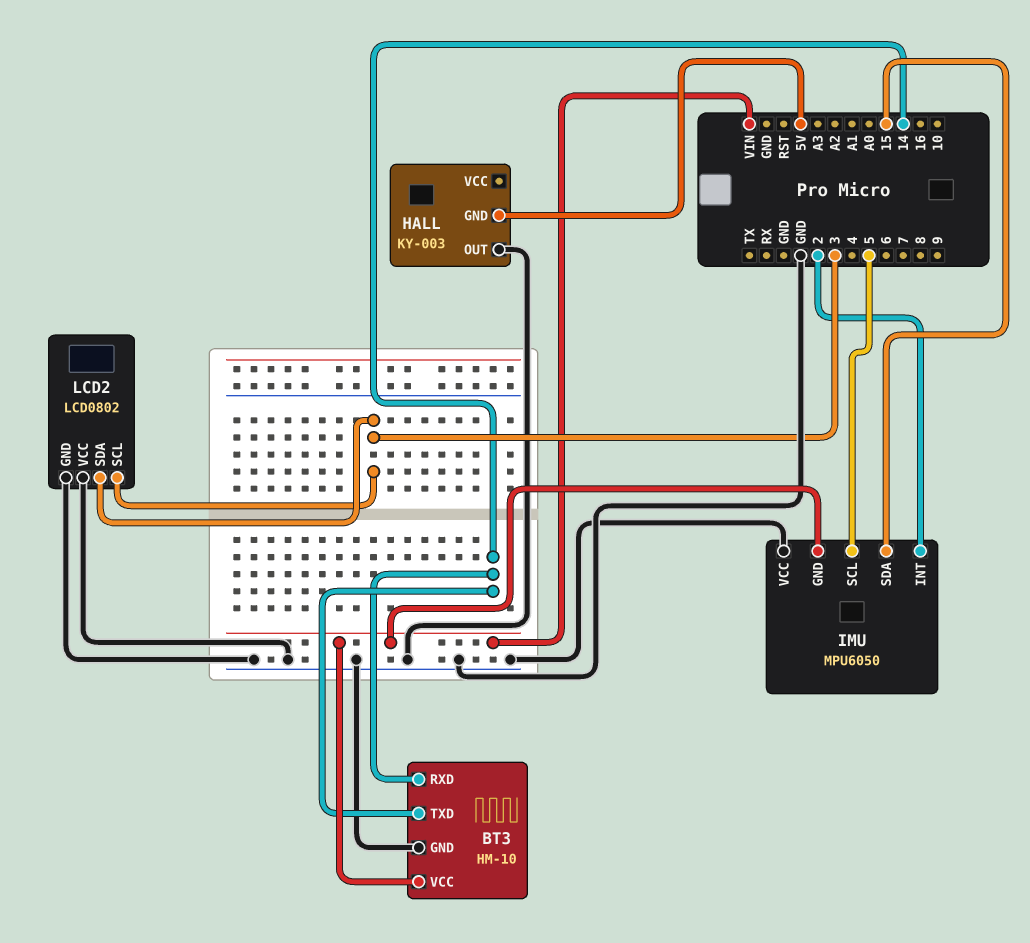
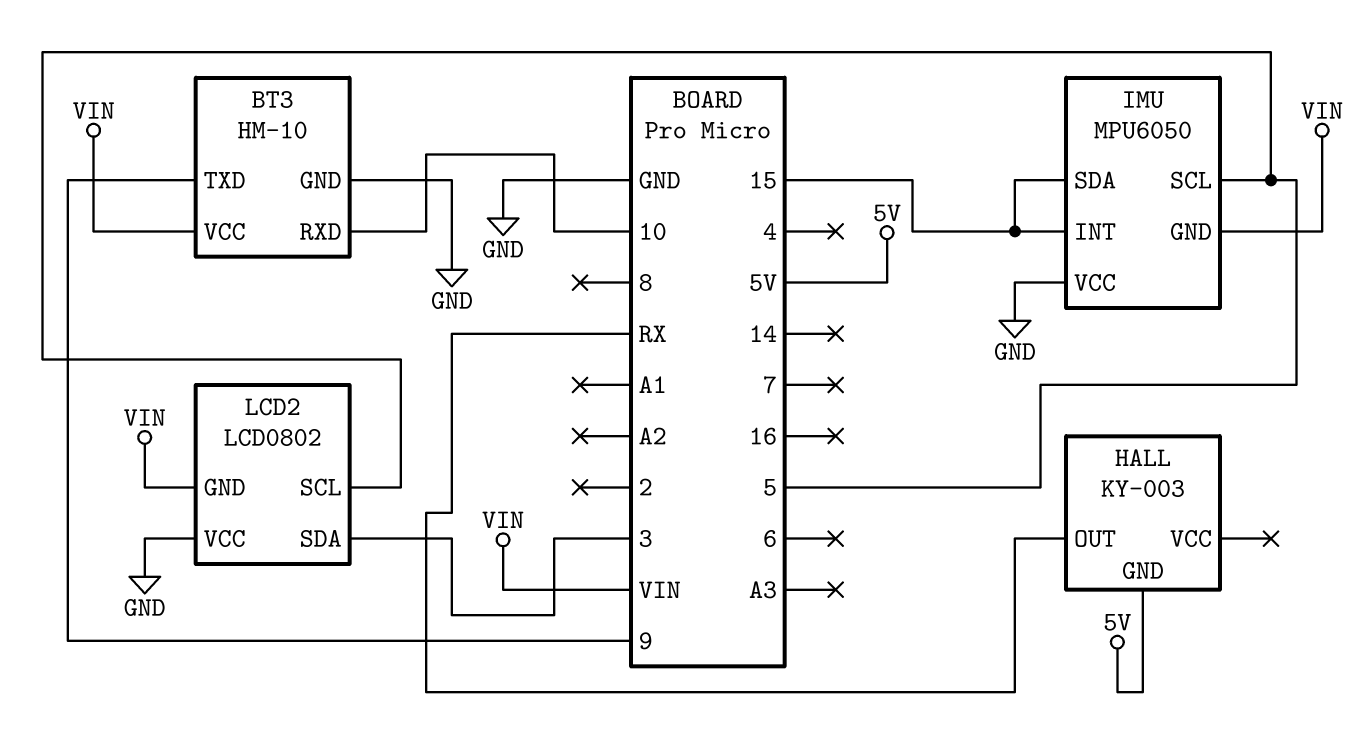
BT3 pin RXD: 14 -> 10
BT3 pin TXD: 14 -> 9
HALL pin OUT: GND -> RX
IMU pin INT: 2 -> 15
LCD2 pin GND: GND -> VIN
LCD2 pin SCL: 3 -> 5

